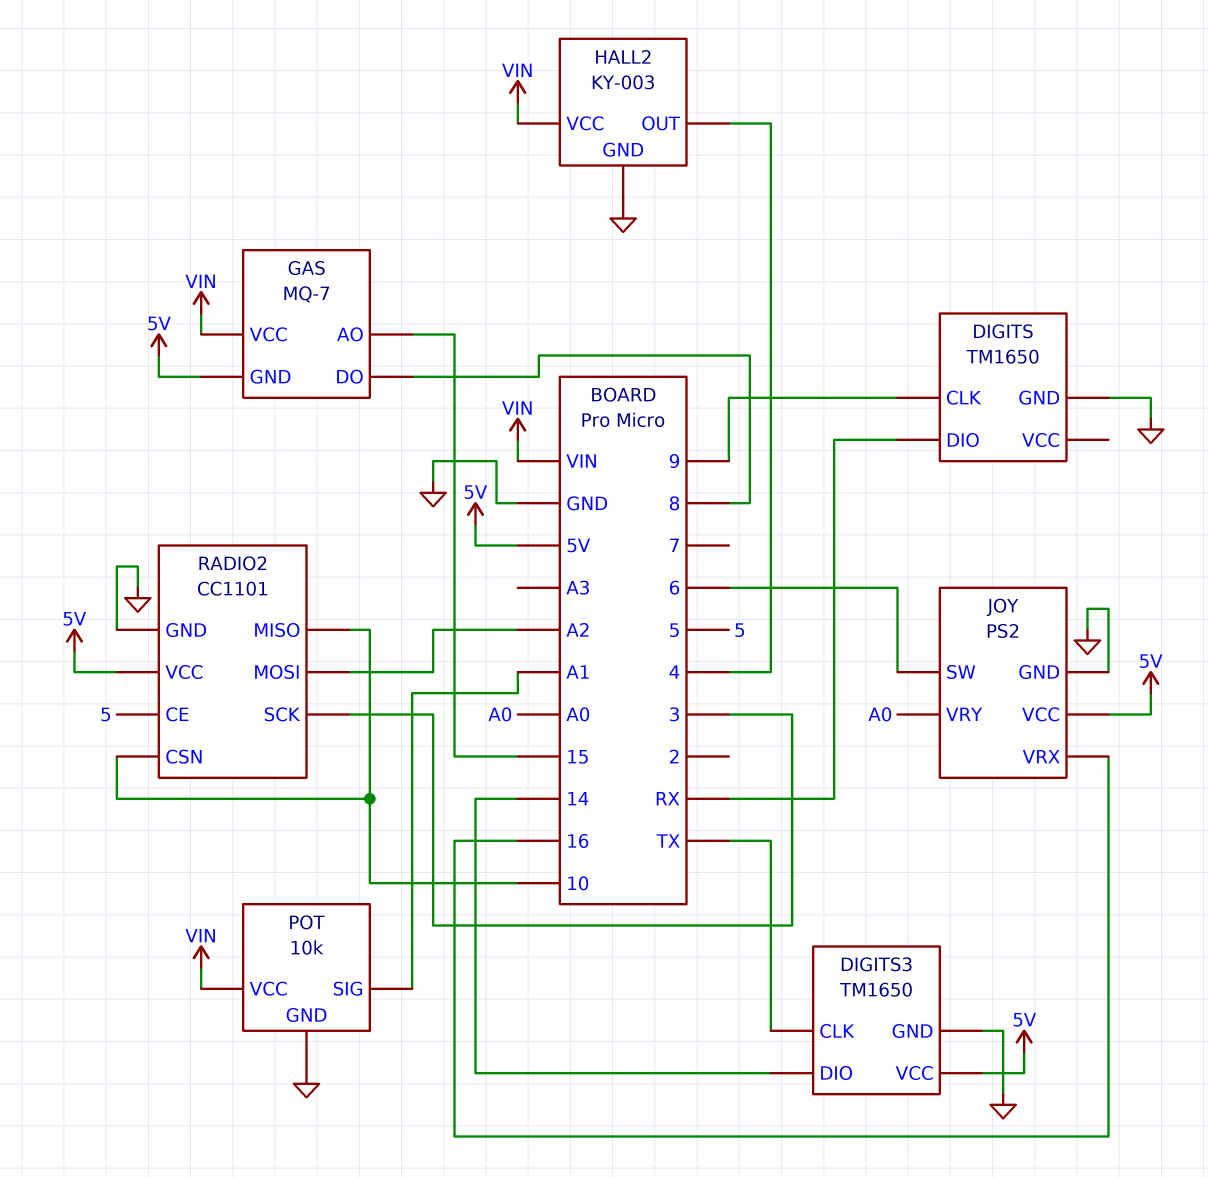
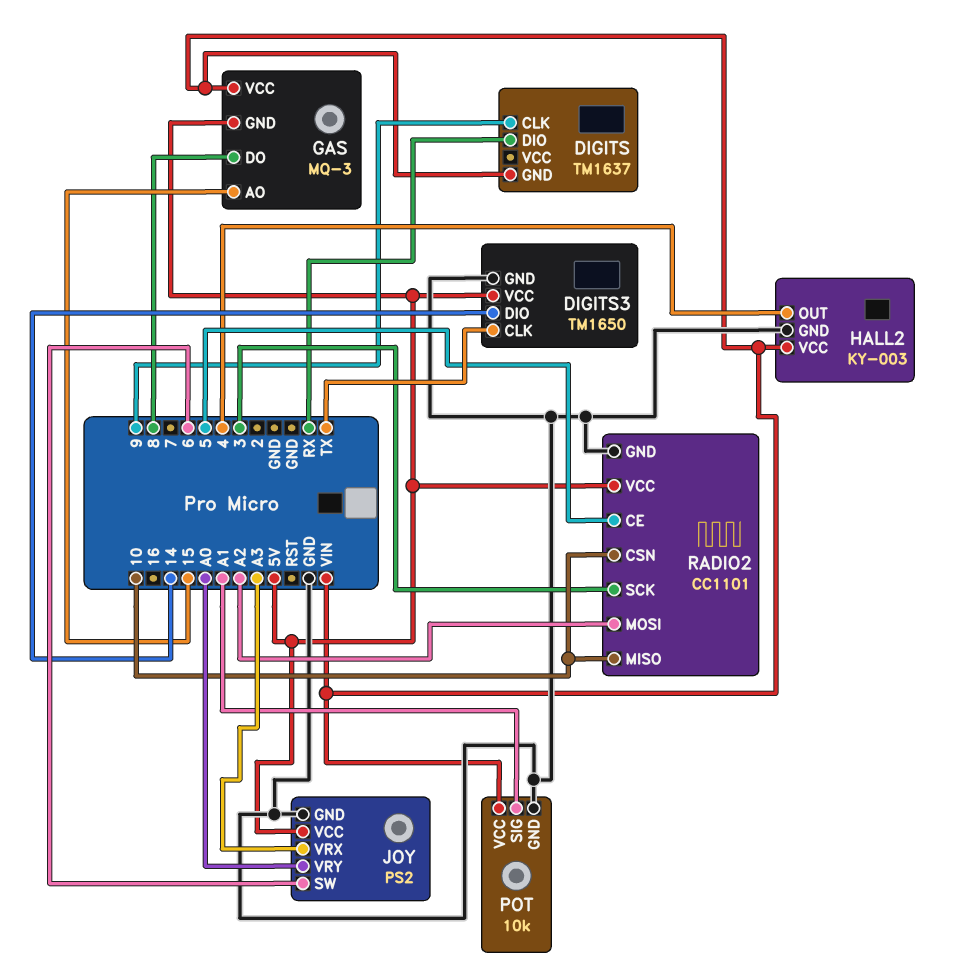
DIGITS: TM1650 -> TM1637
DIGITS pin GND: GND -> VIN
GAS: MQ-7 -> MQ-3
JOY pin VRX: 16 -> A3

